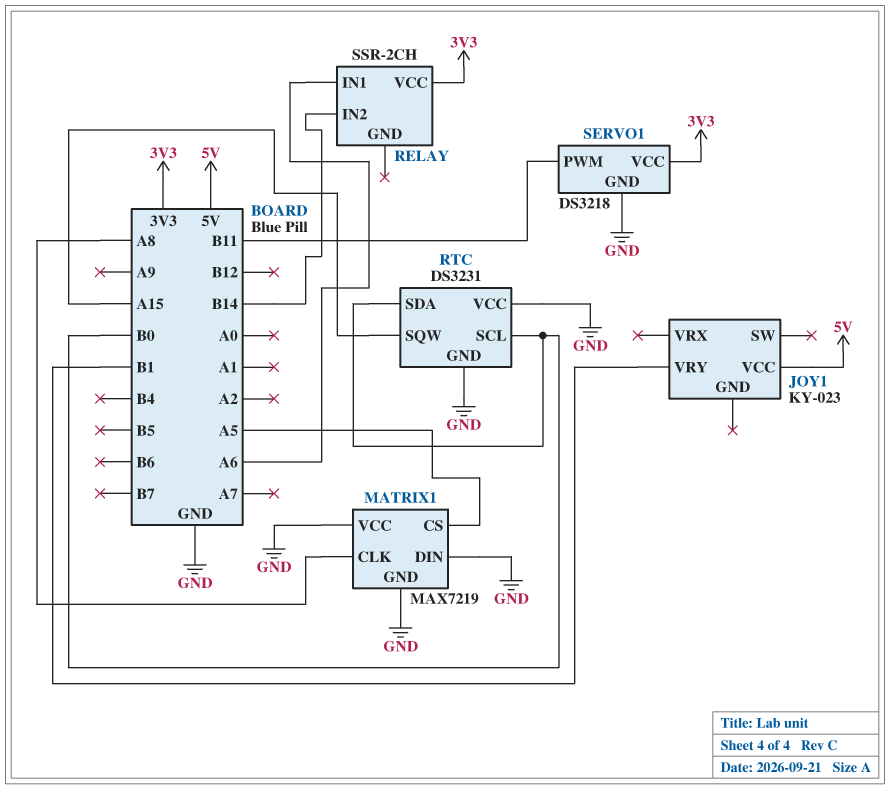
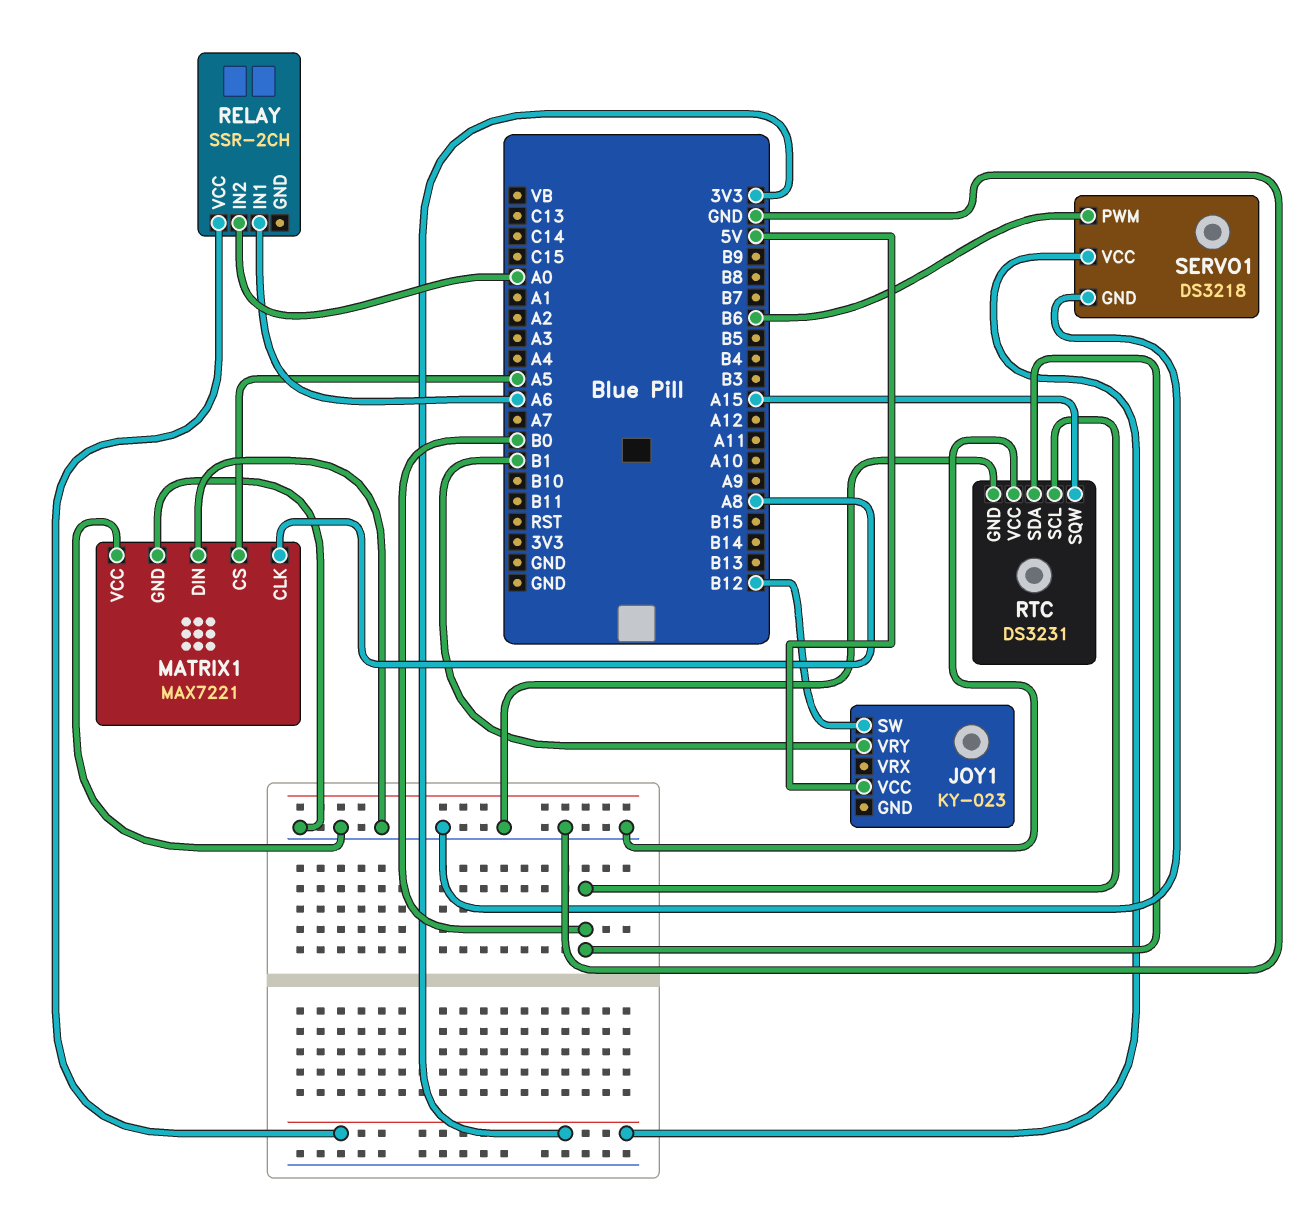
JOY1 pin SW: none -> B12
MATRIX1: MAX7219 -> MAX7221
RELAY pin IN2: B14 -> A0
SERVO1 pin PWM: B11 -> B6

